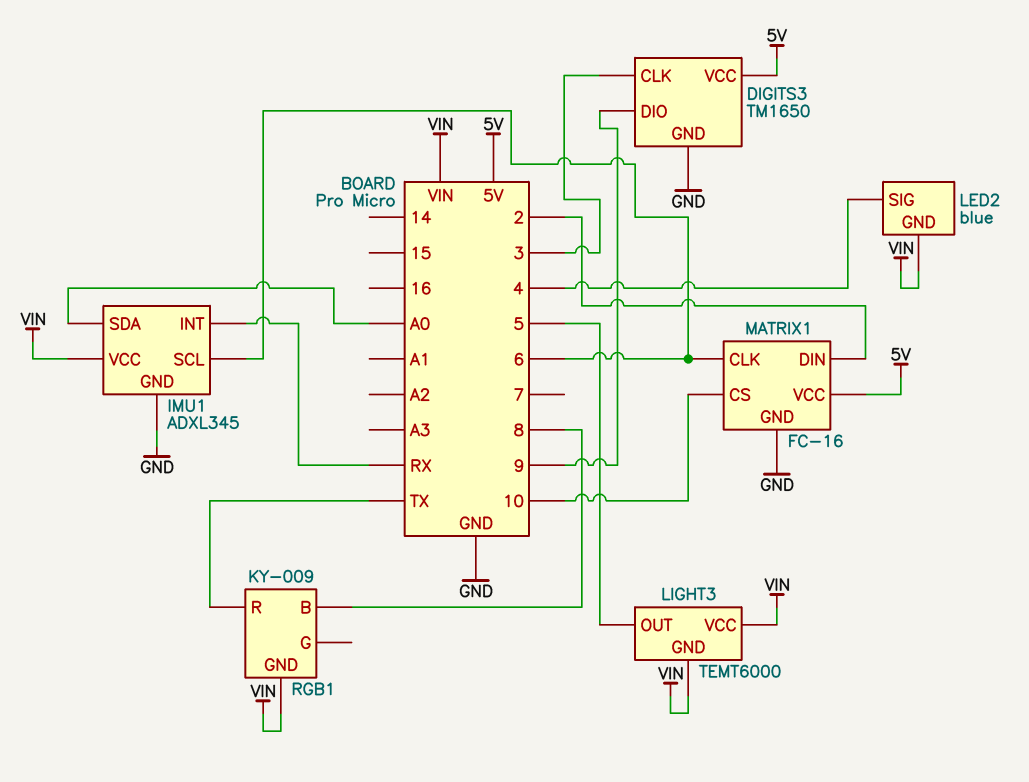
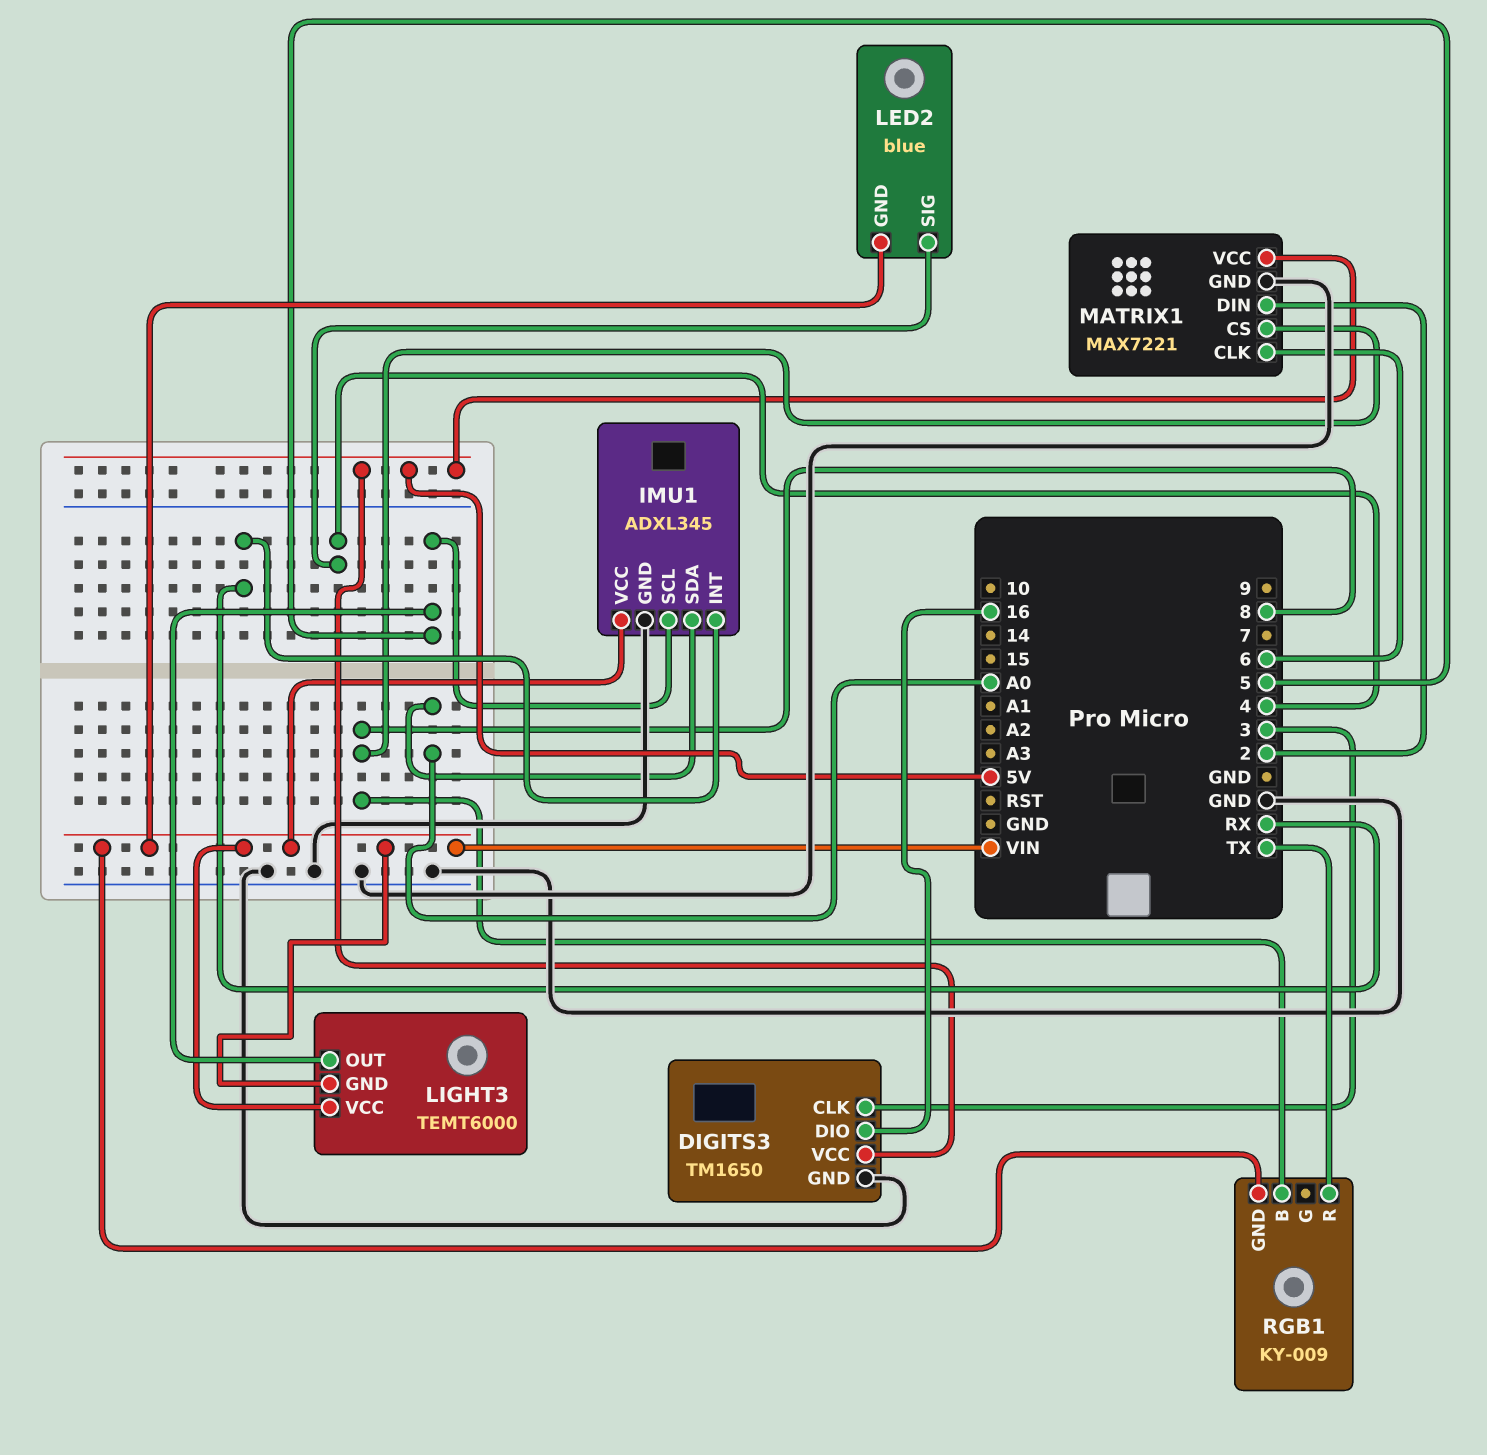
DIGITS3 pin DIO: 9 -> 16
IMU1 pin SCL: 6 -> 5
MATRIX1: FC-16 -> MAX7221
MATRIX1 pin CS: 10 -> 8

